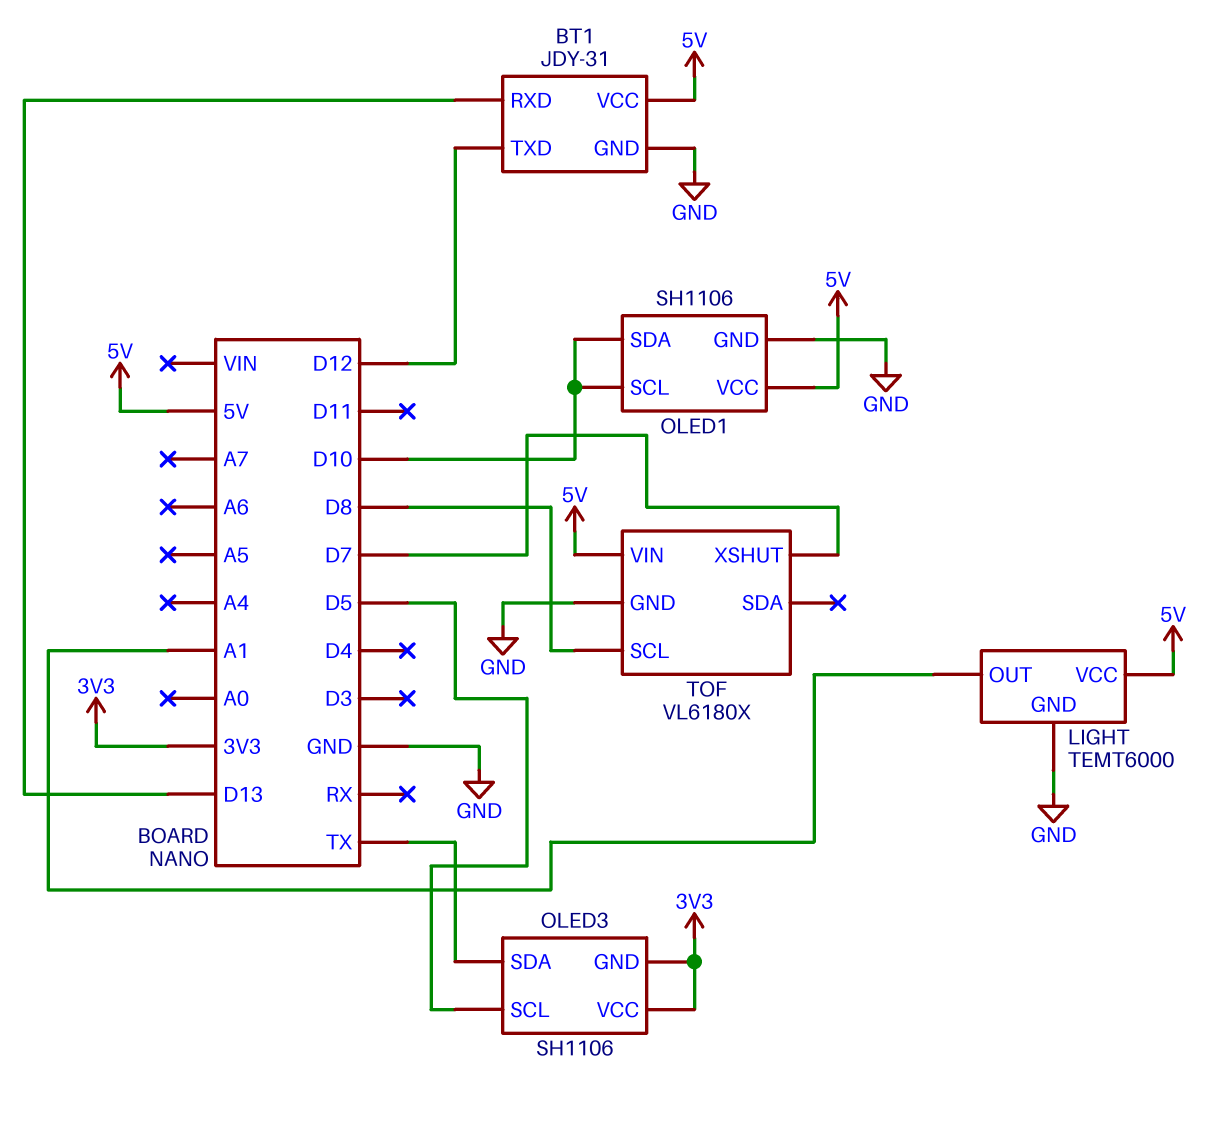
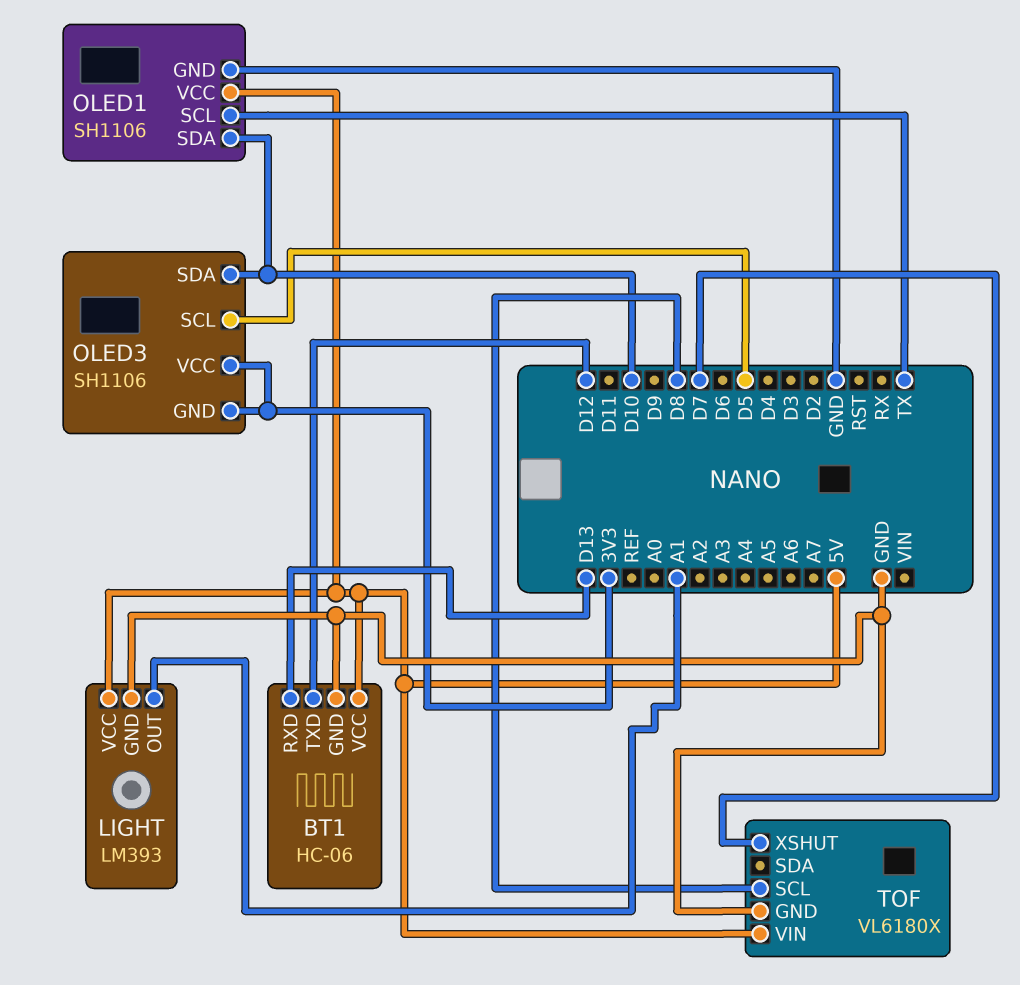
BT1: JDY-31 -> HC-06
LIGHT: TEMT6000 -> LM393
OLED1 pin SCL: D10 -> TX
OLED3 pin SDA: TX -> D10

